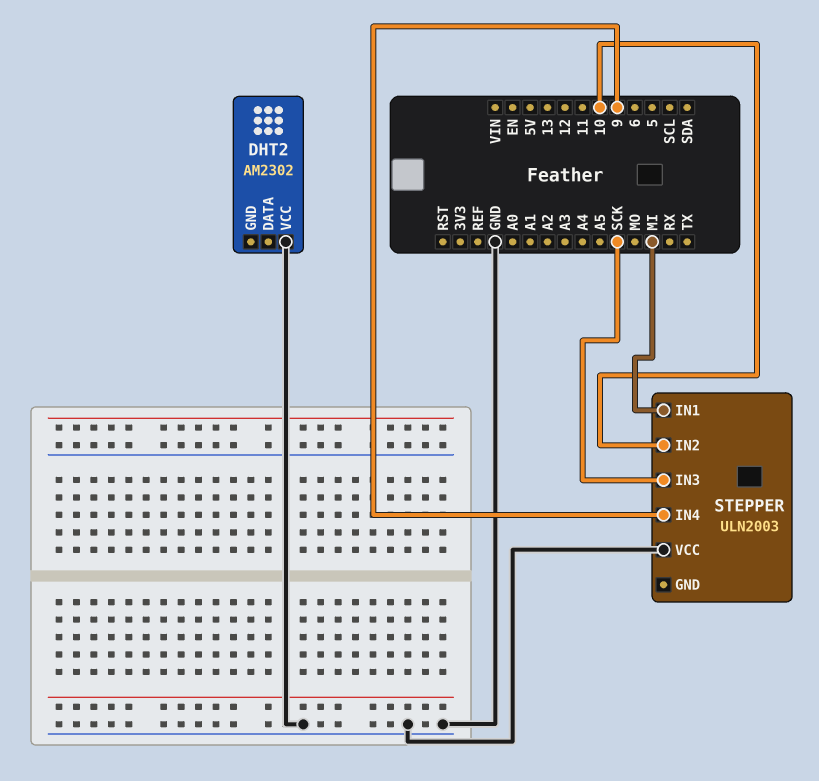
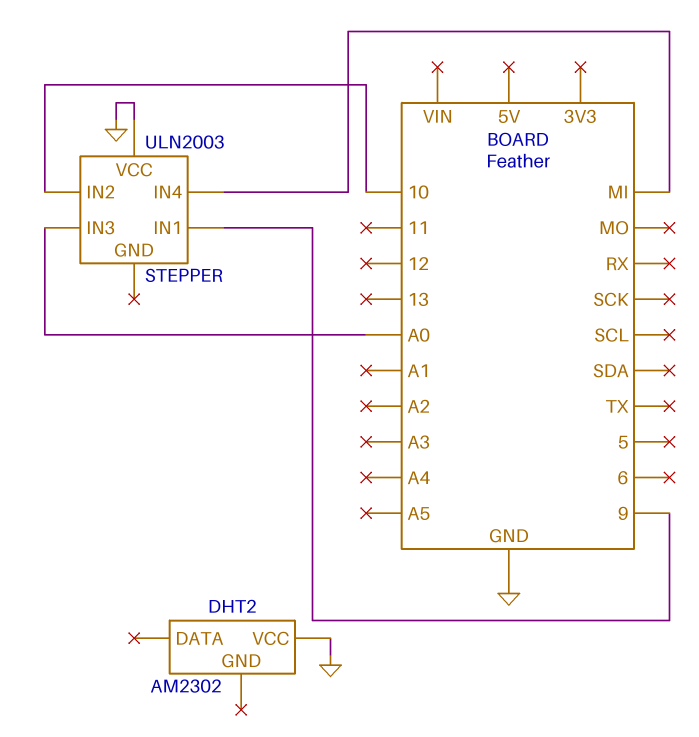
STEPPER pin IN1: MI -> 9
STEPPER pin IN3: SCK -> A0
STEPPER pin IN4: 9 -> MI

